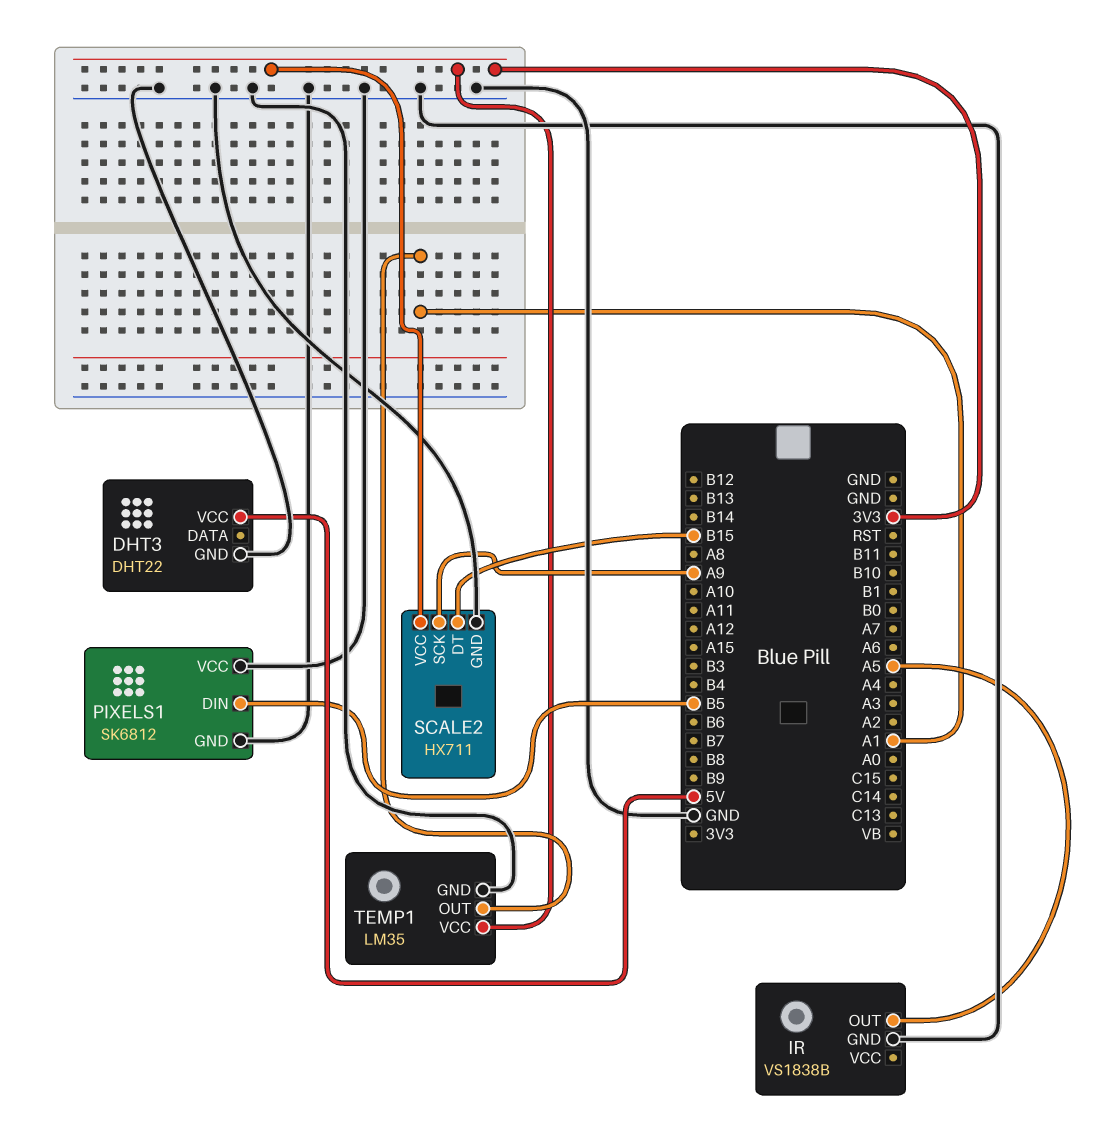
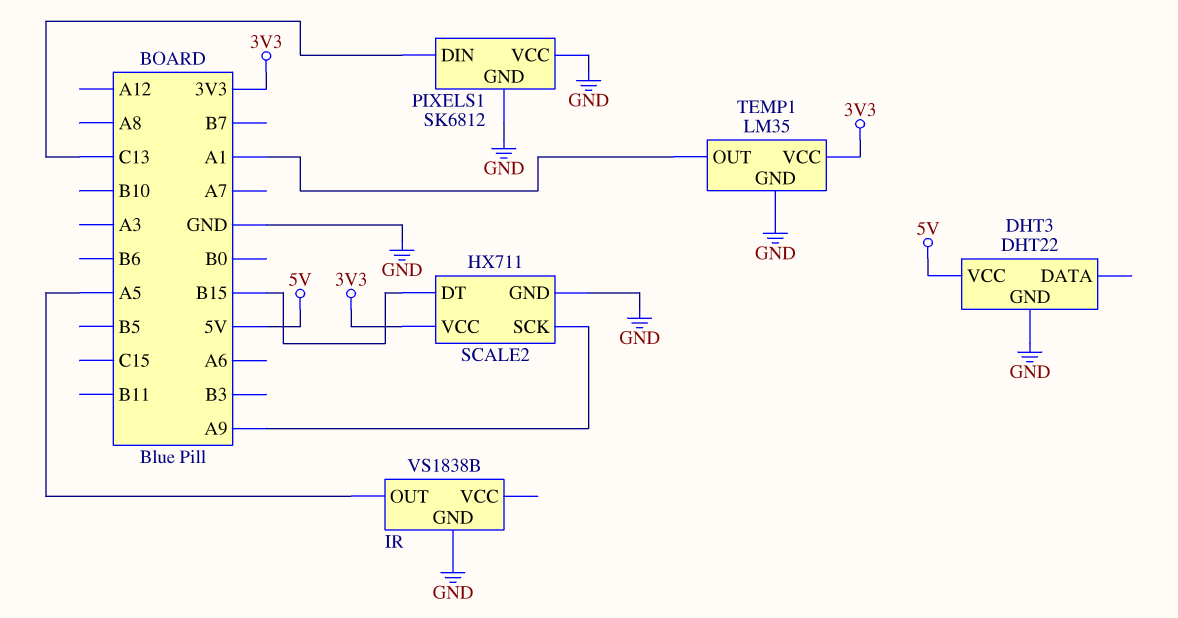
PIXELS1 pin DIN: B5 -> C13

